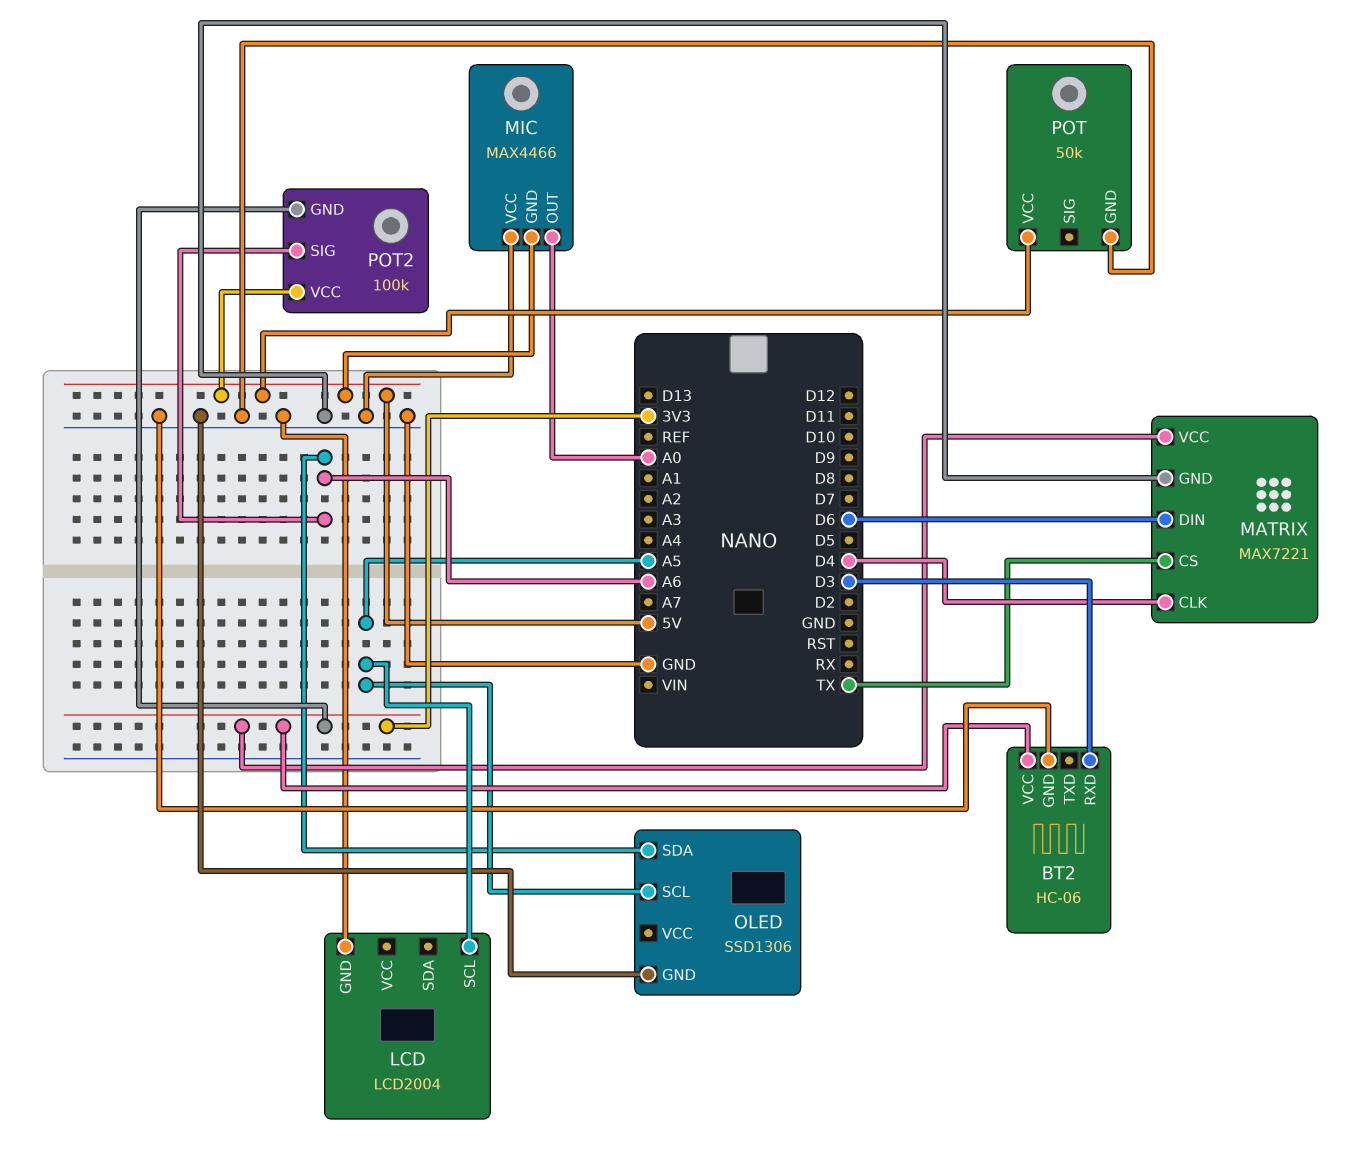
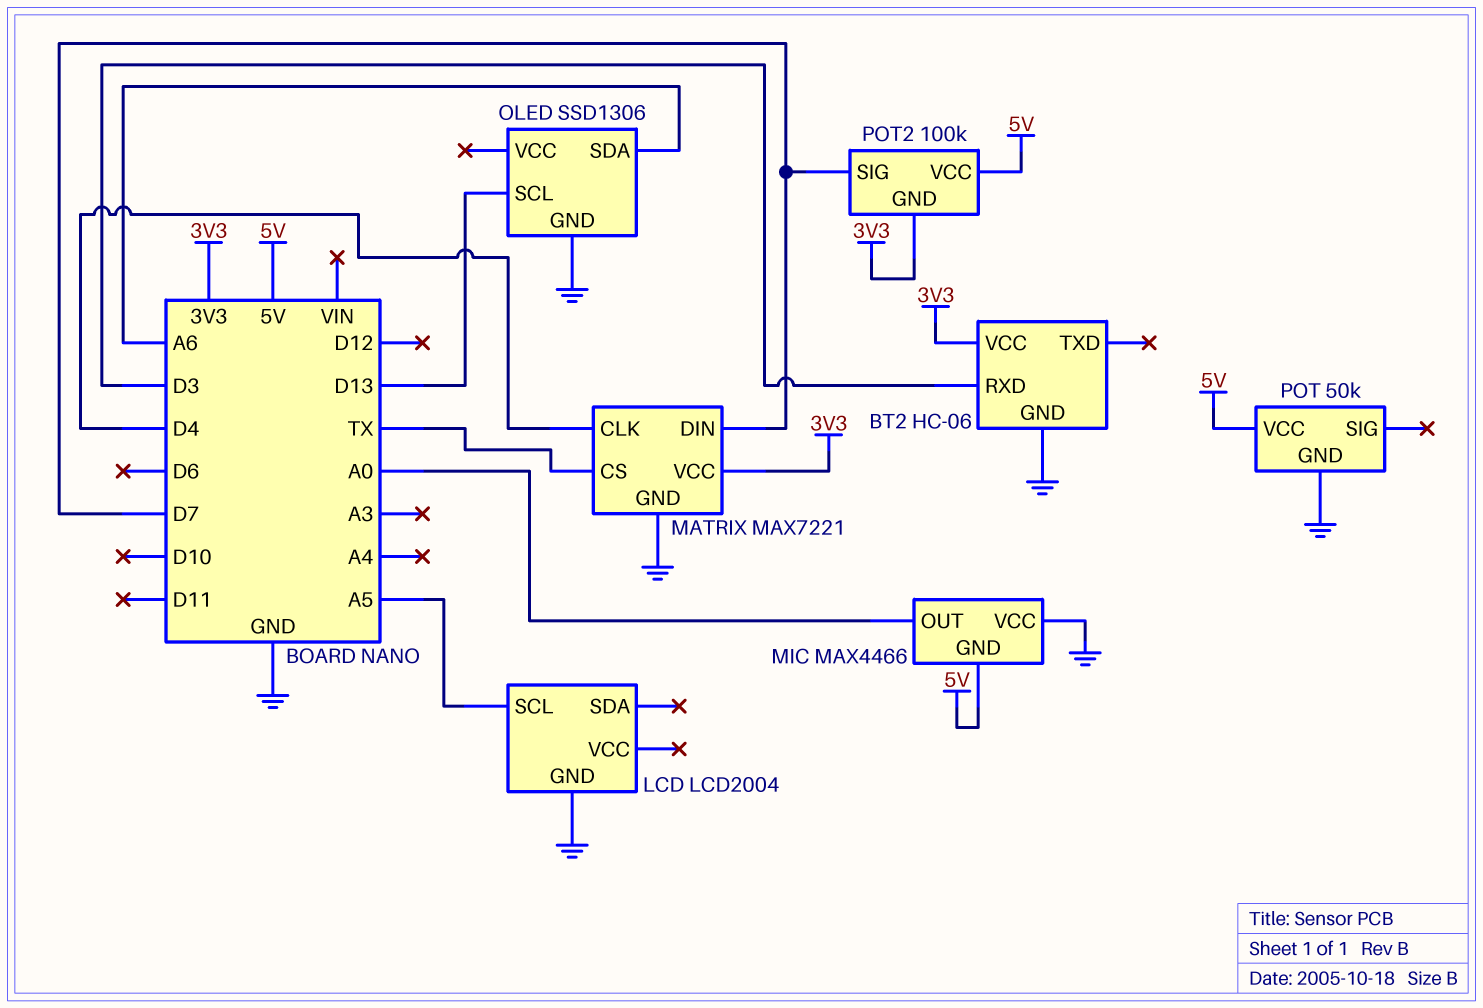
MATRIX pin DIN: D6 -> D7
OLED pin SCL: A5 -> D13
POT2 pin SIG: A6 -> D7

